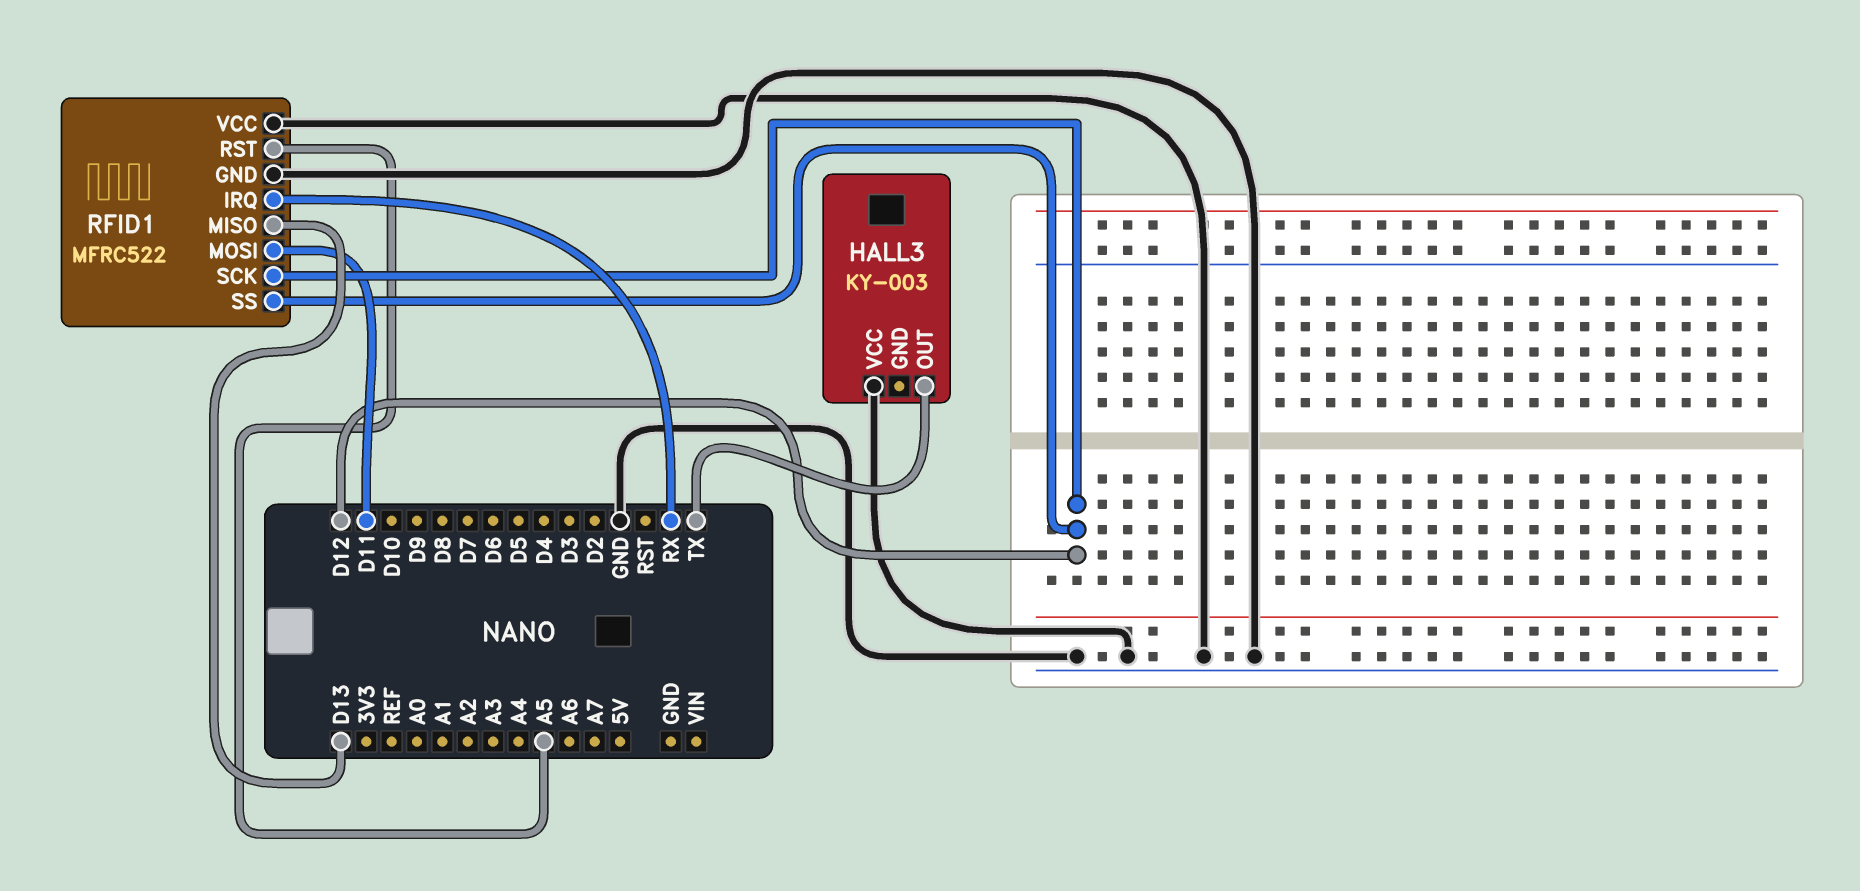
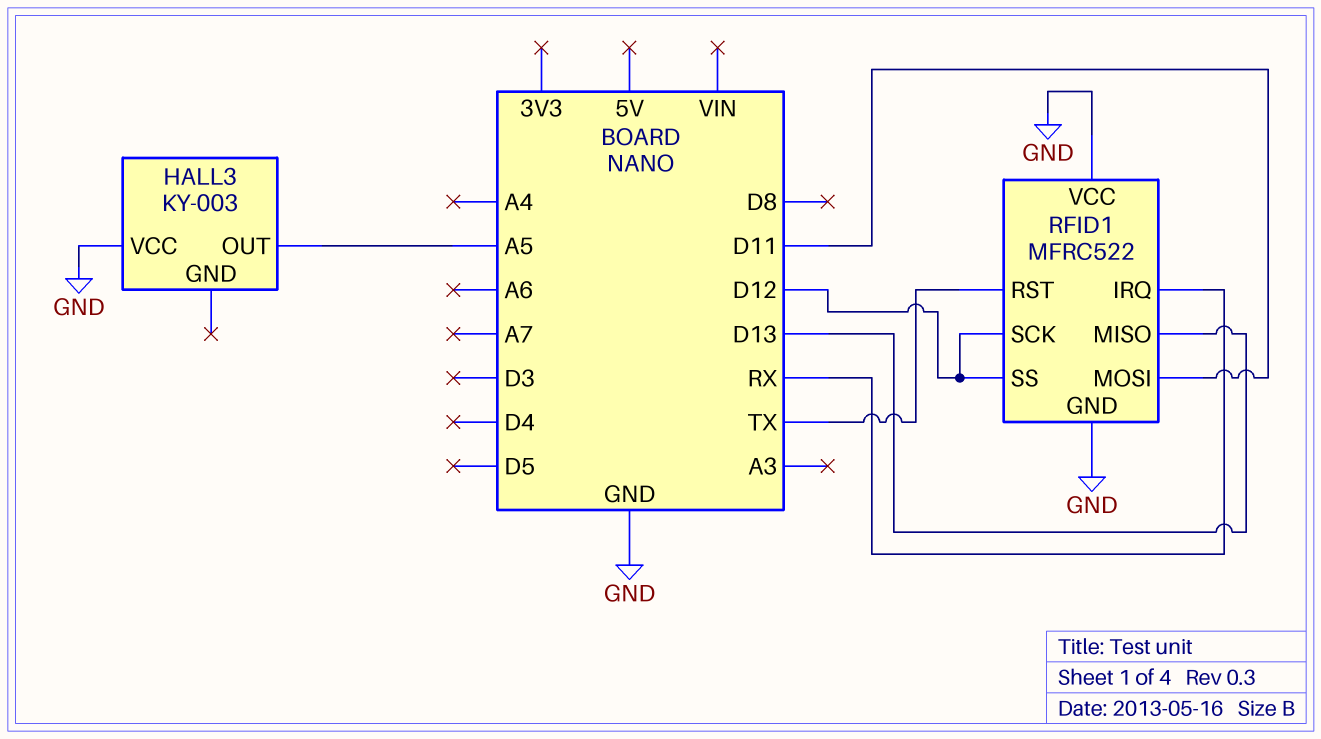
HALL3 pin OUT: TX -> A5
RFID1 pin RST: A5 -> TX

